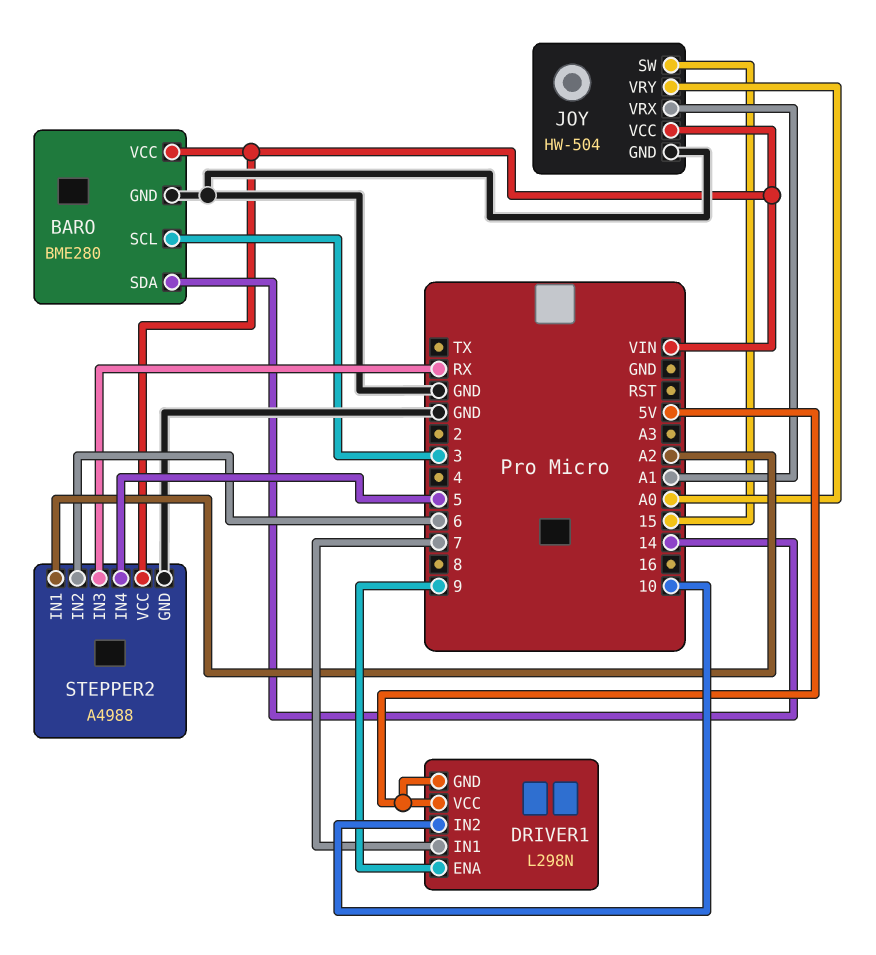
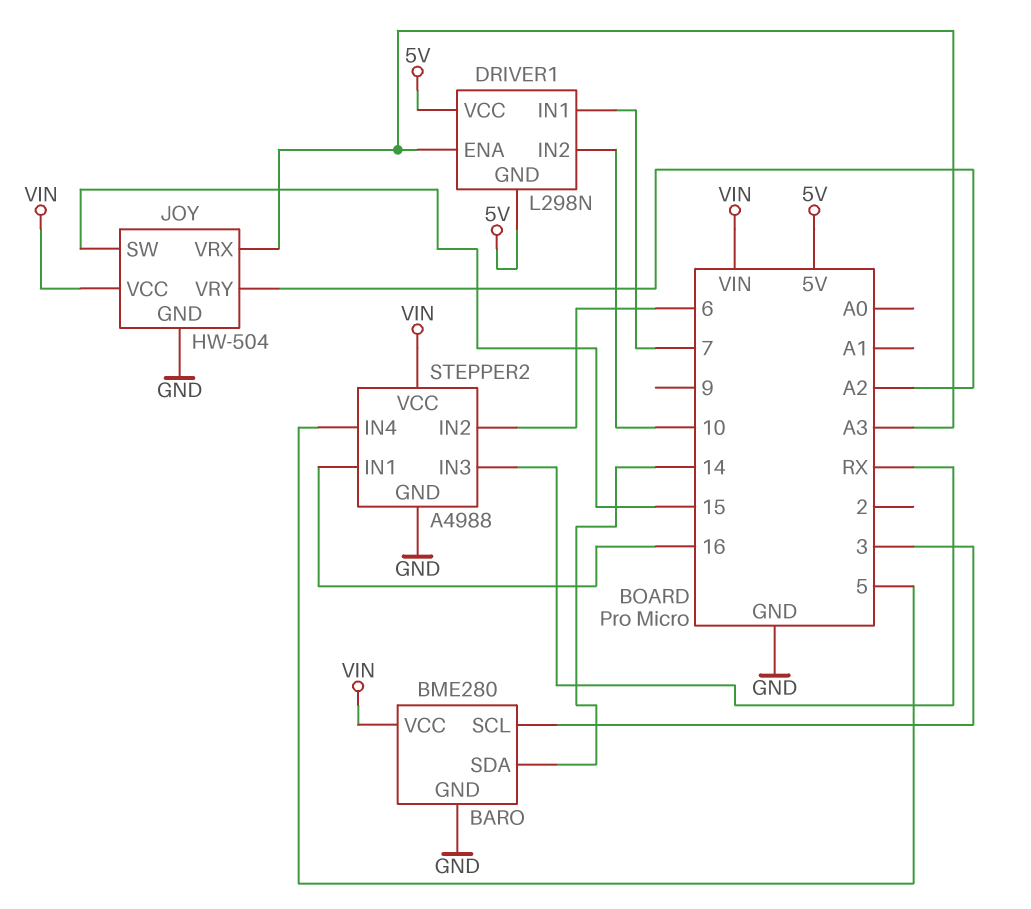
DRIVER1 pin ENA: 9 -> A3
JOY pin VRX: A1 -> A3
JOY pin VRY: A0 -> A2
STEPPER2 pin IN1: A2 -> 16

